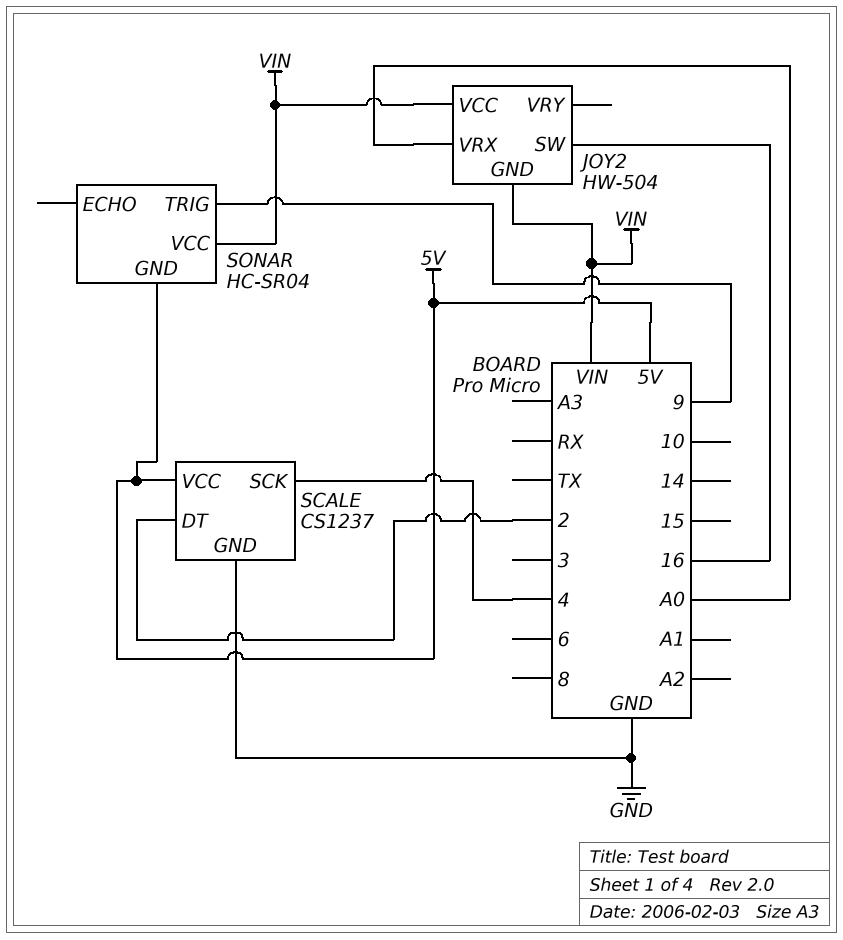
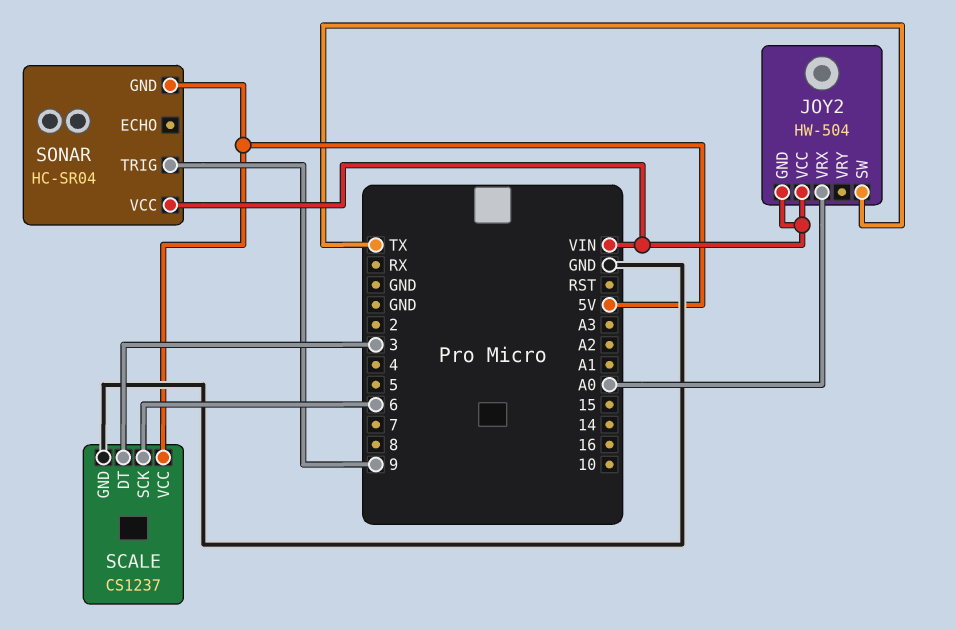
JOY2 pin SW: 16 -> TX
SCALE pin DT: 2 -> 3
SCALE pin SCK: 4 -> 6

